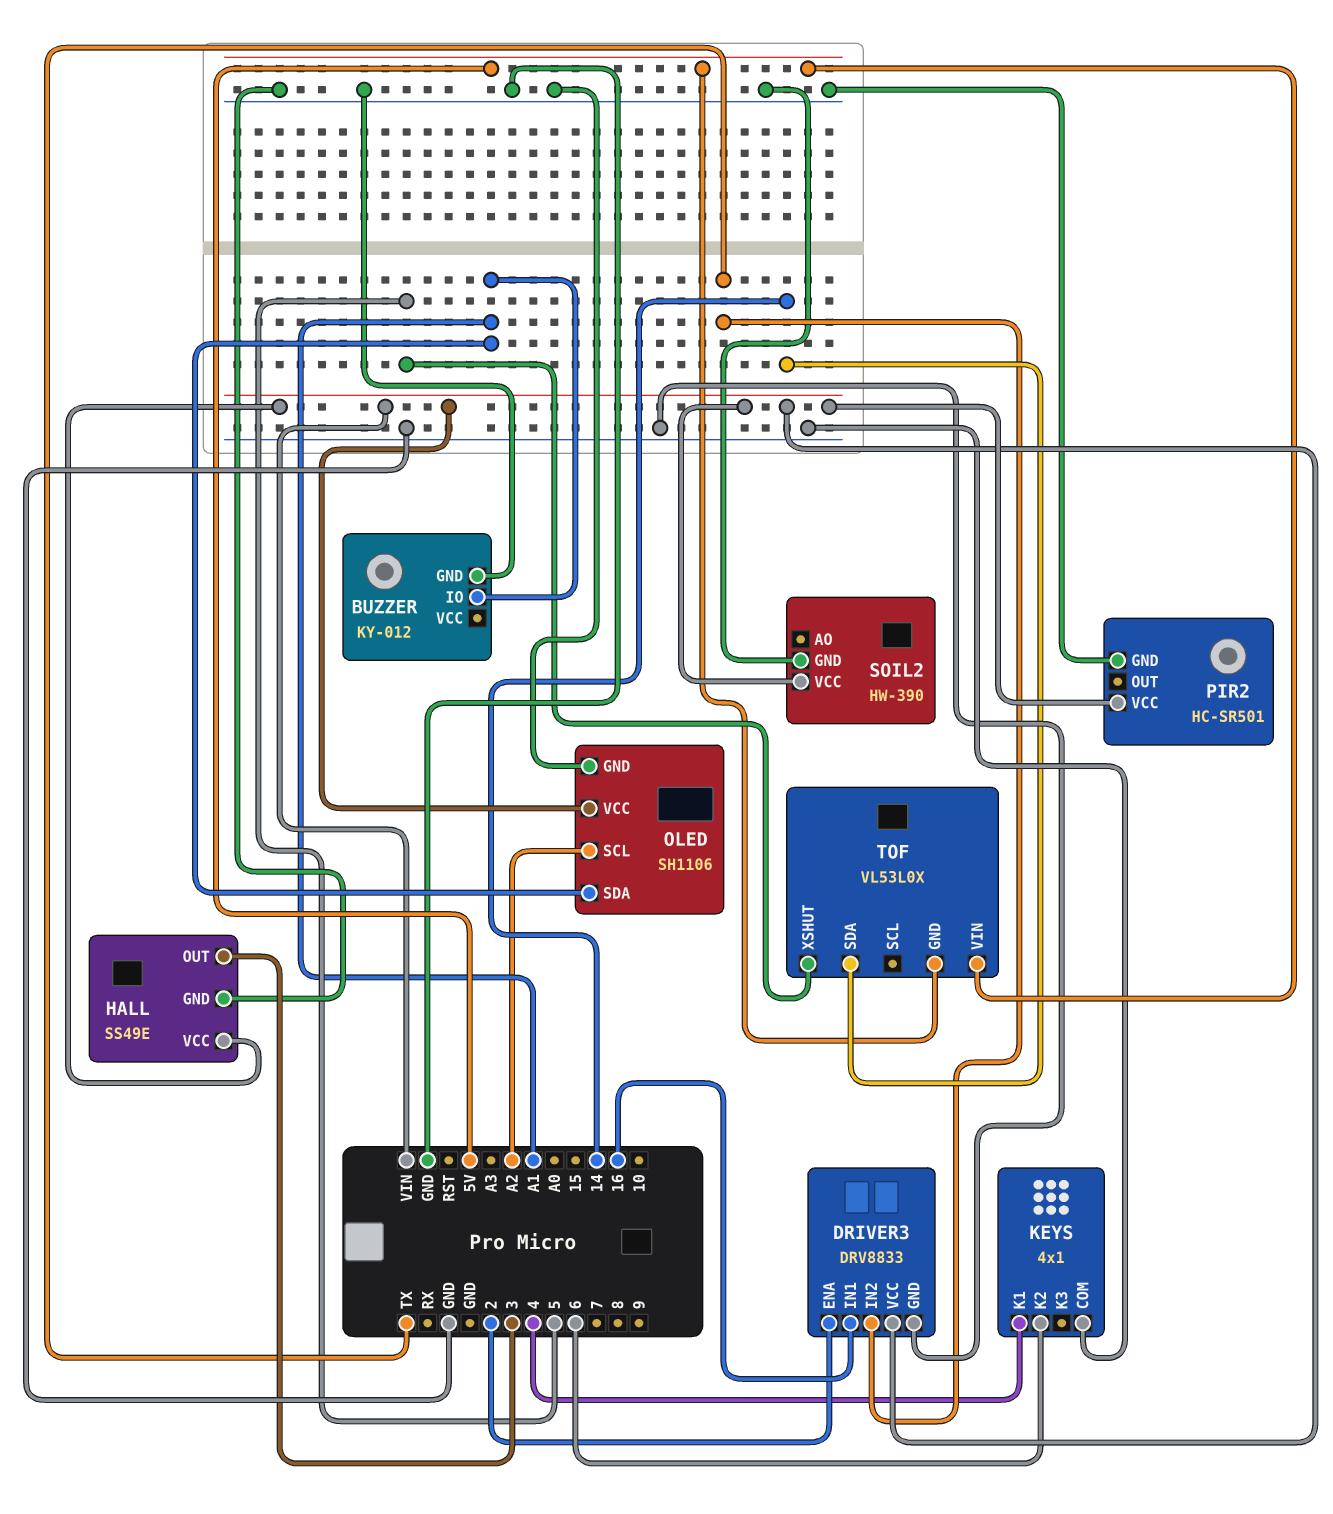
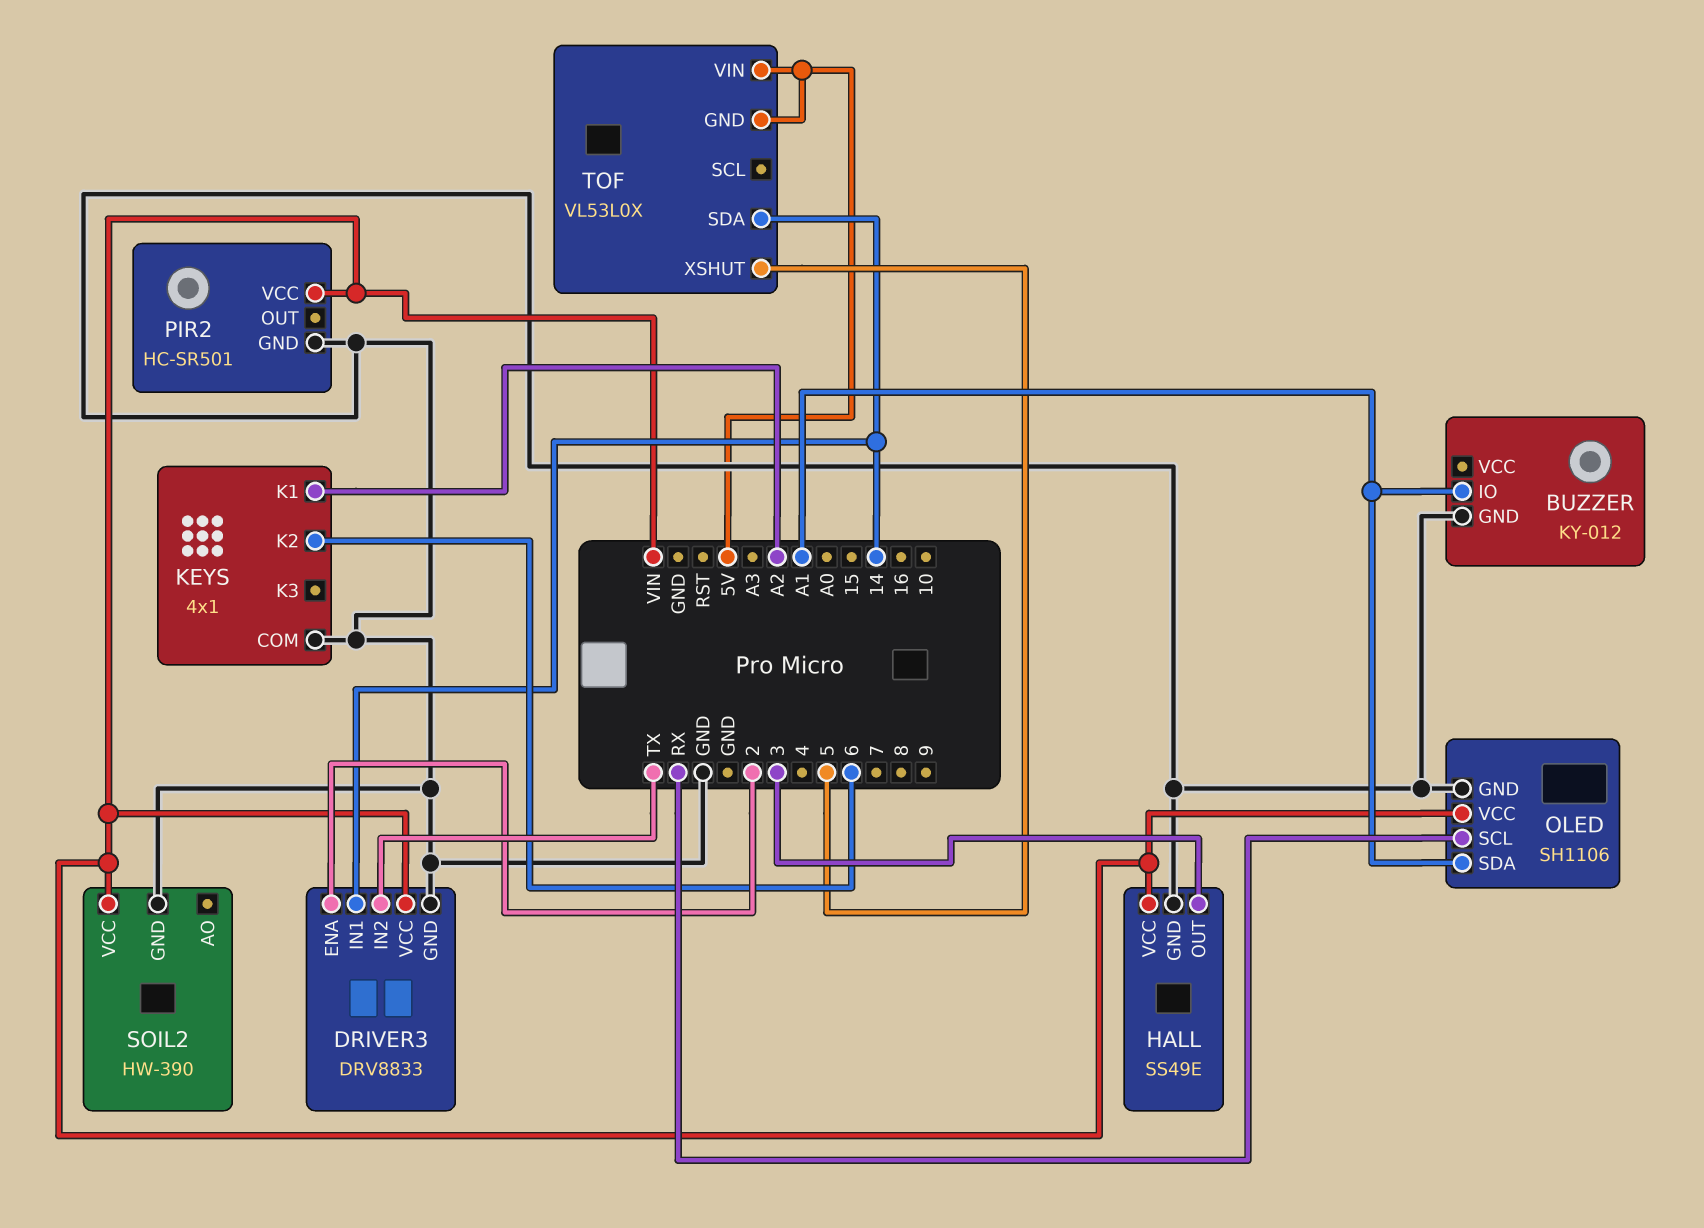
DRIVER3 pin IN1: 16 -> 14
KEYS pin K1: 4 -> A2
OLED pin SCL: A2 -> RX

